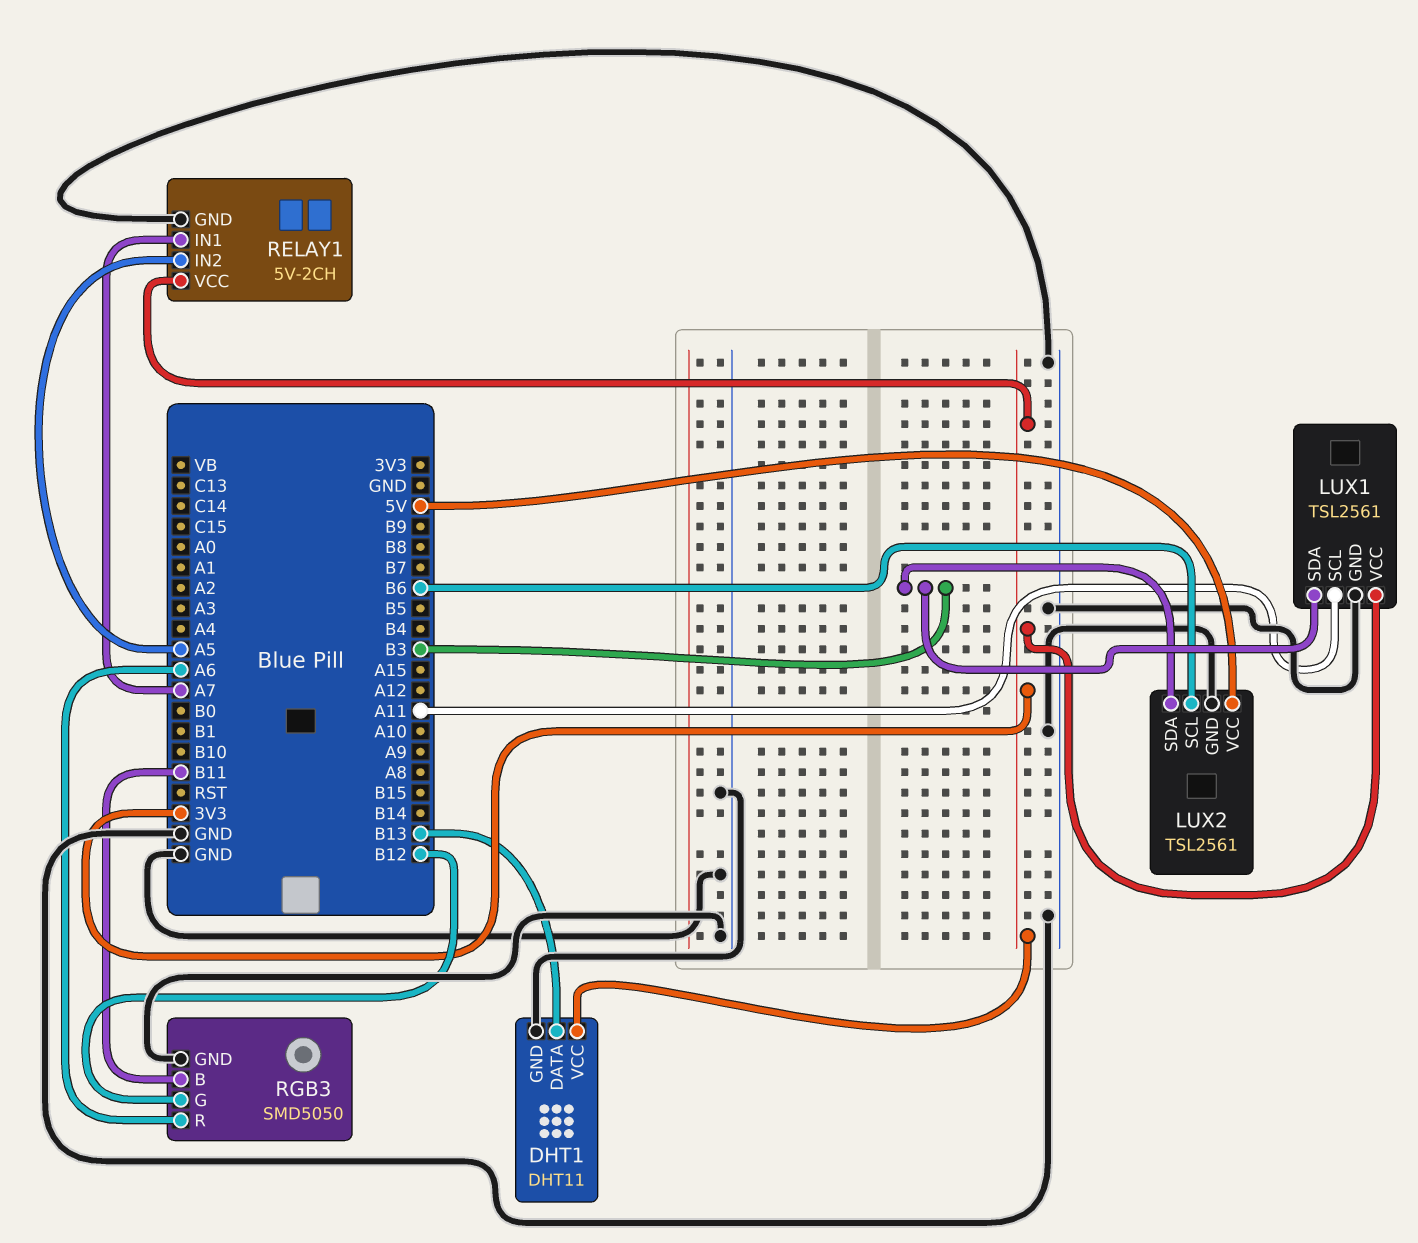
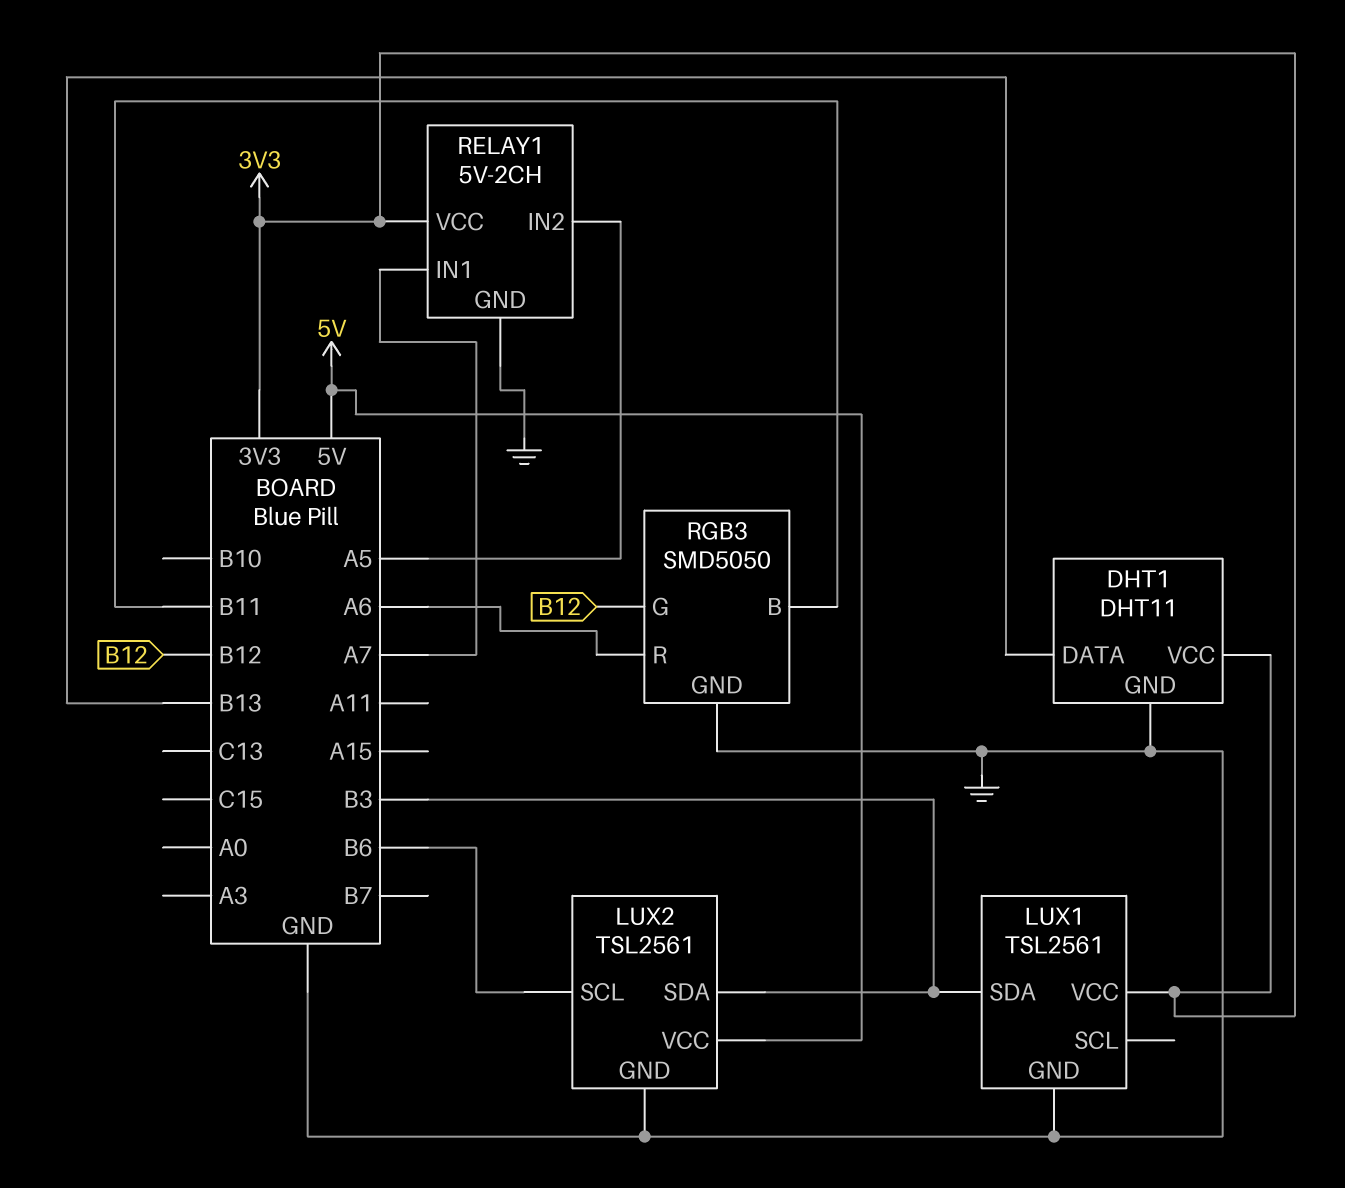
LUX1 pin SCL: A11 -> none

